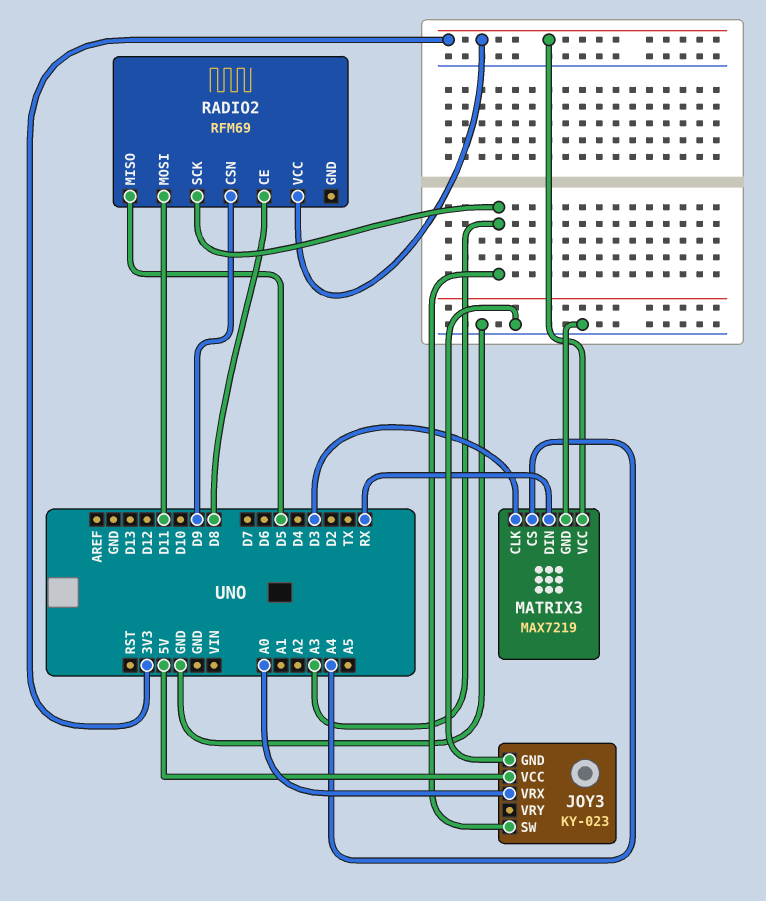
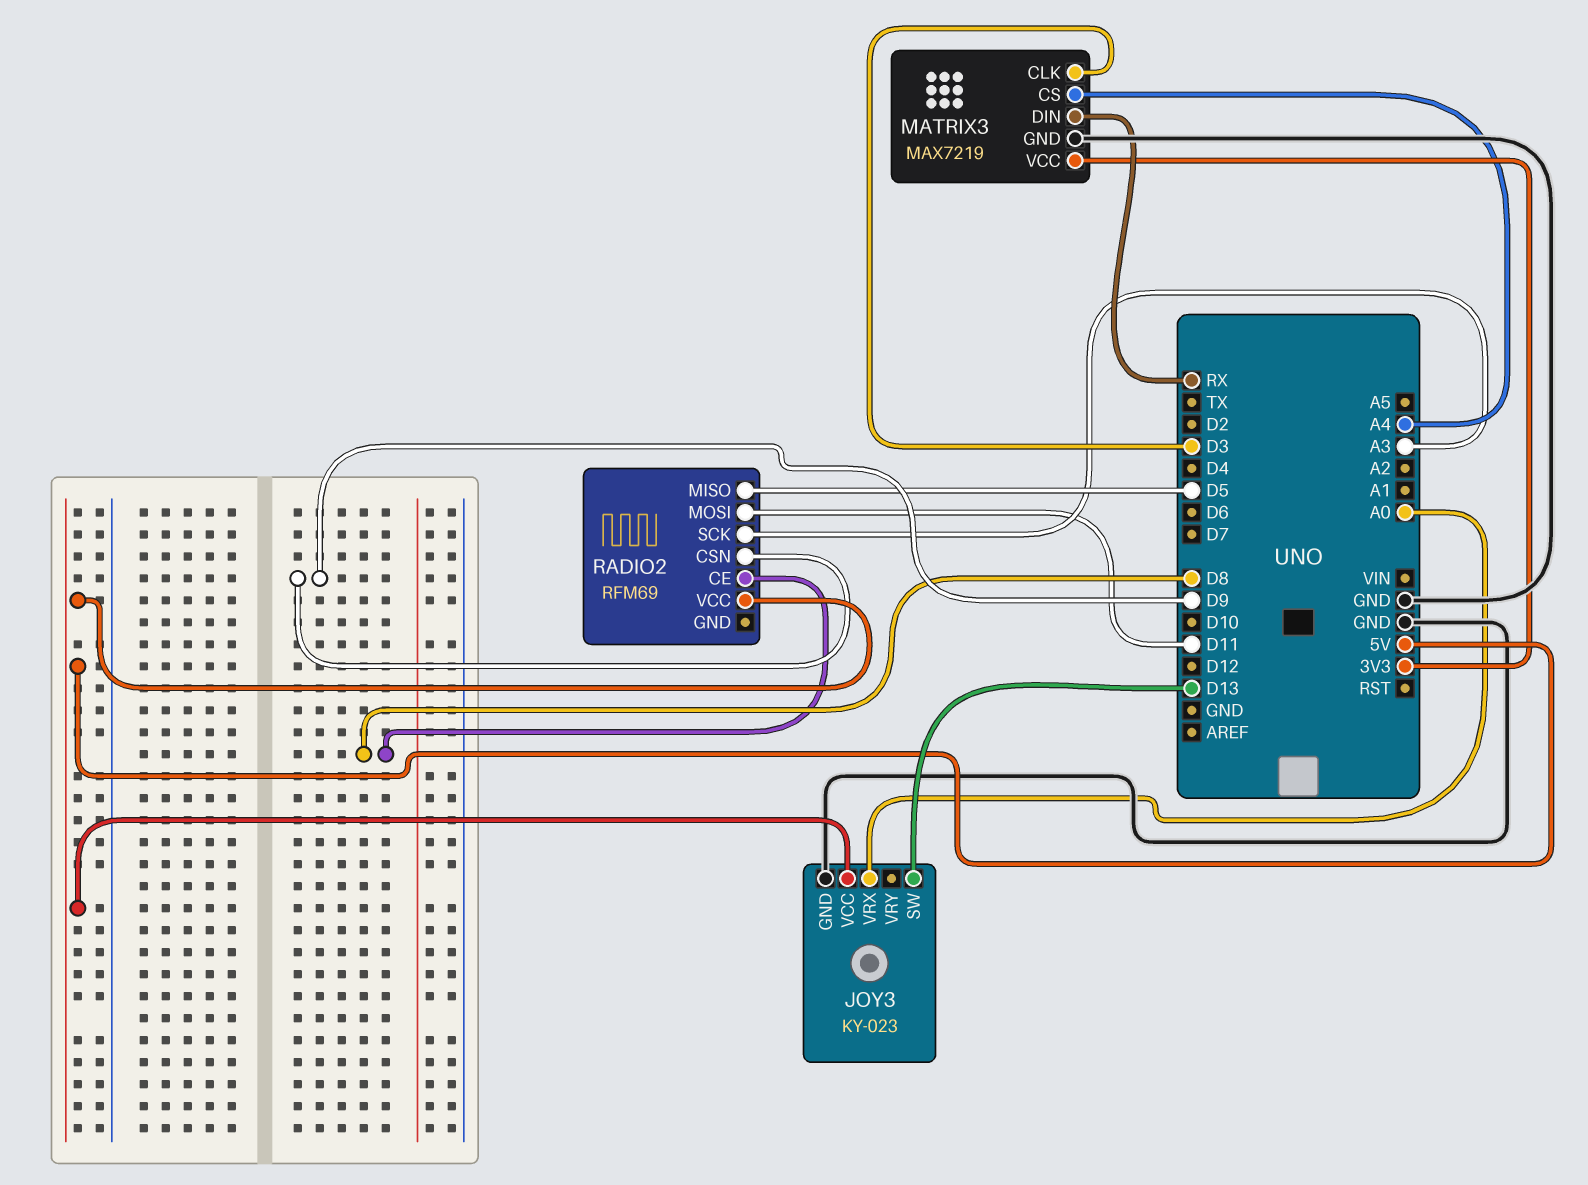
JOY3 pin SW: A3 -> D13
RADIO2 pin VCC: 3V3 -> 5V

